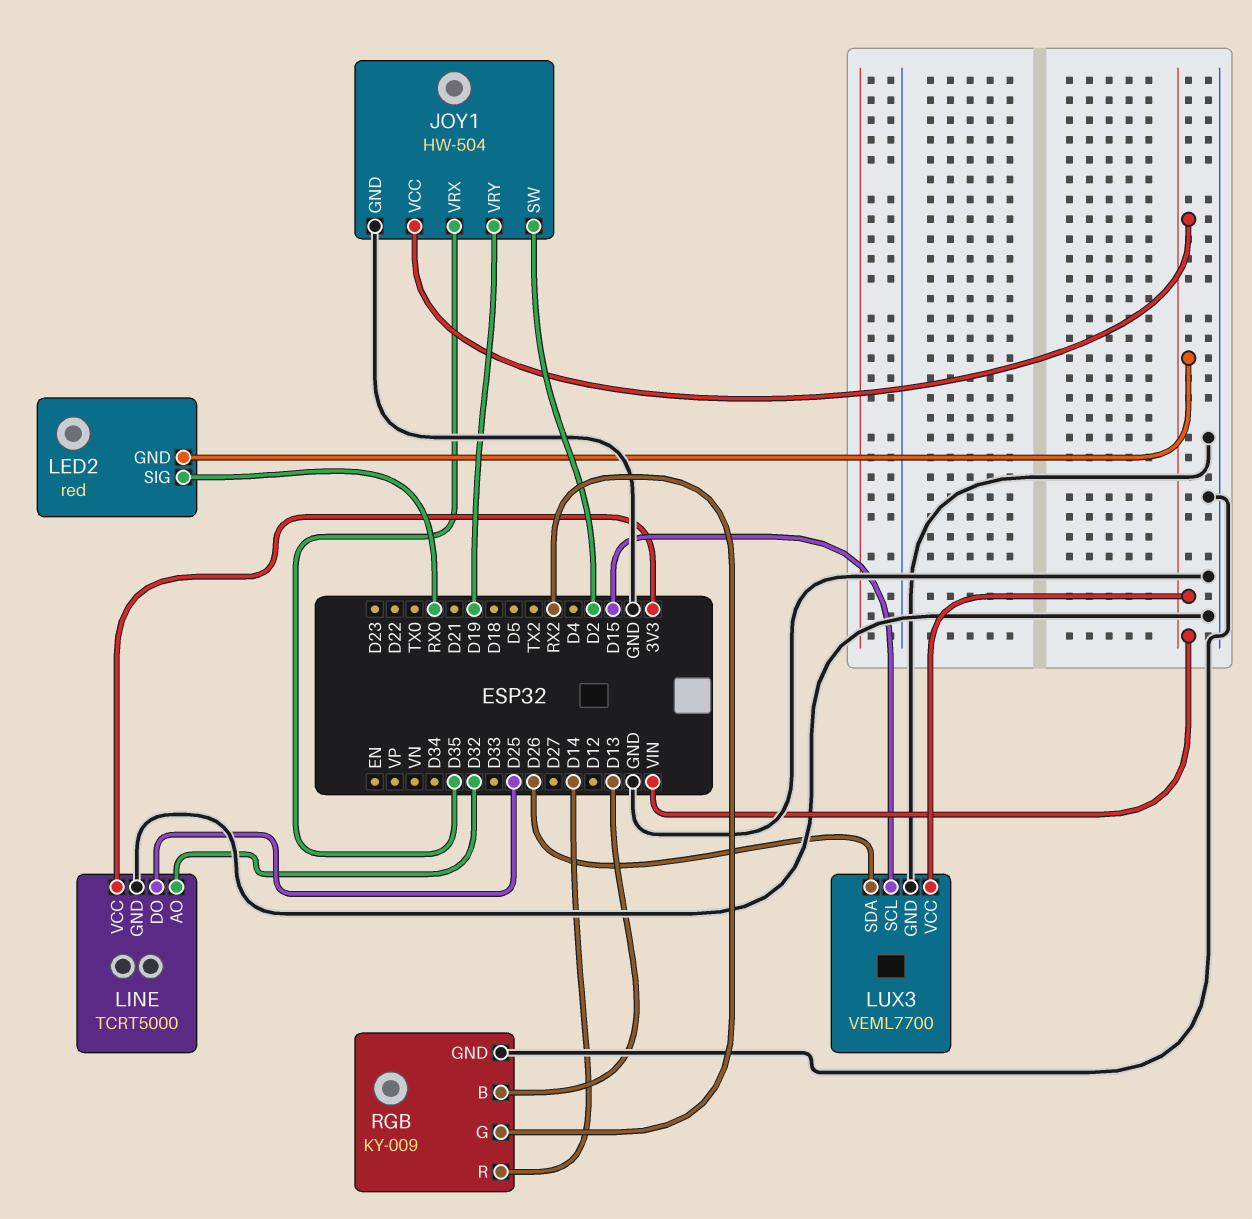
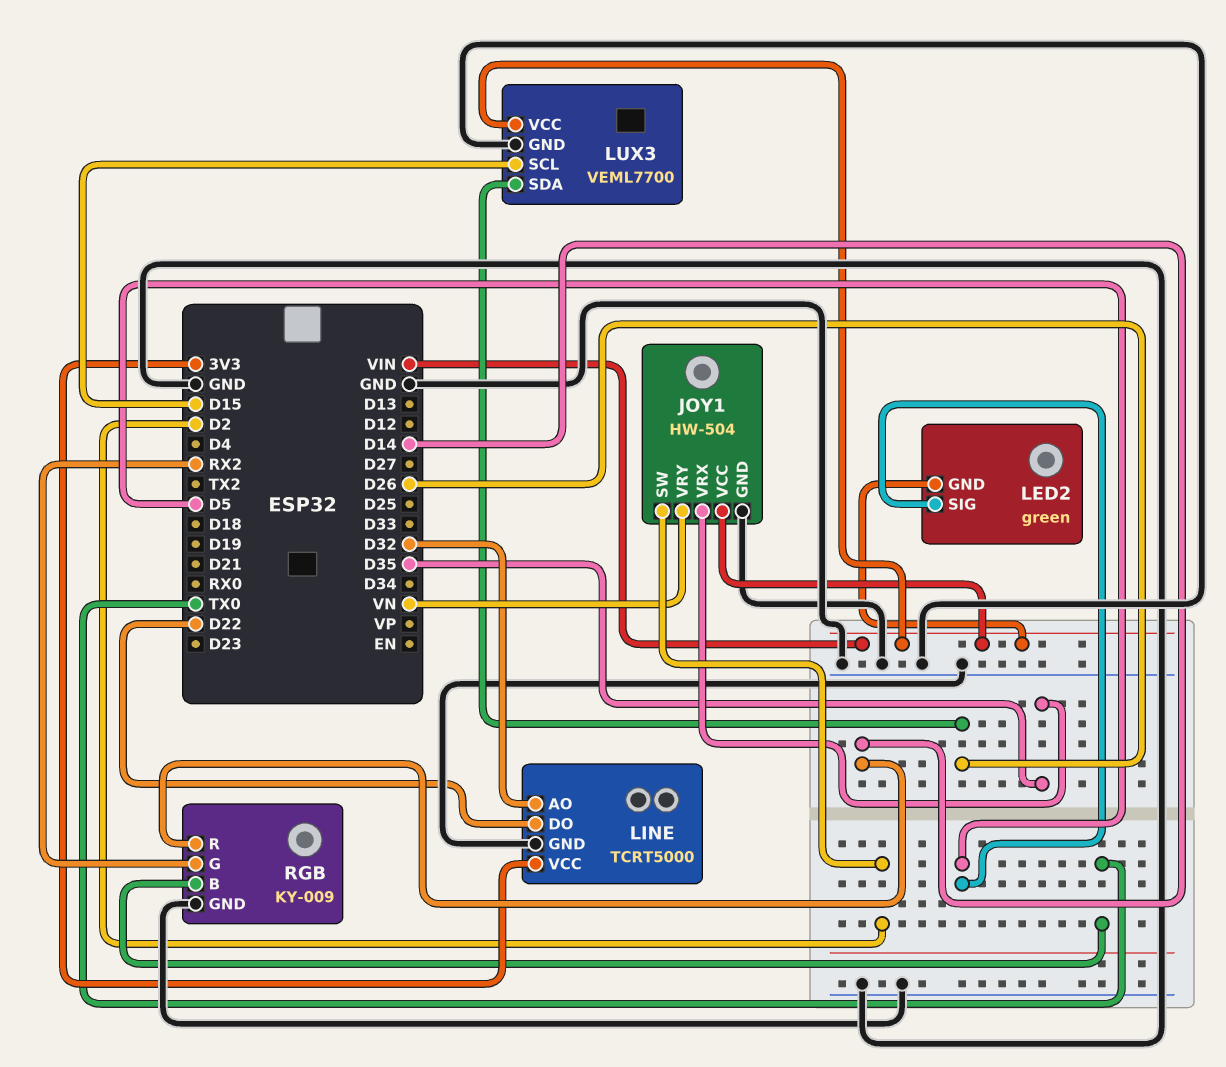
JOY1 pin VRY: D19 -> VN
LED2: red -> green
LED2 pin SIG: RX0 -> D5
LINE pin DO: D25 -> D22
RGB pin B: D13 -> TX0

